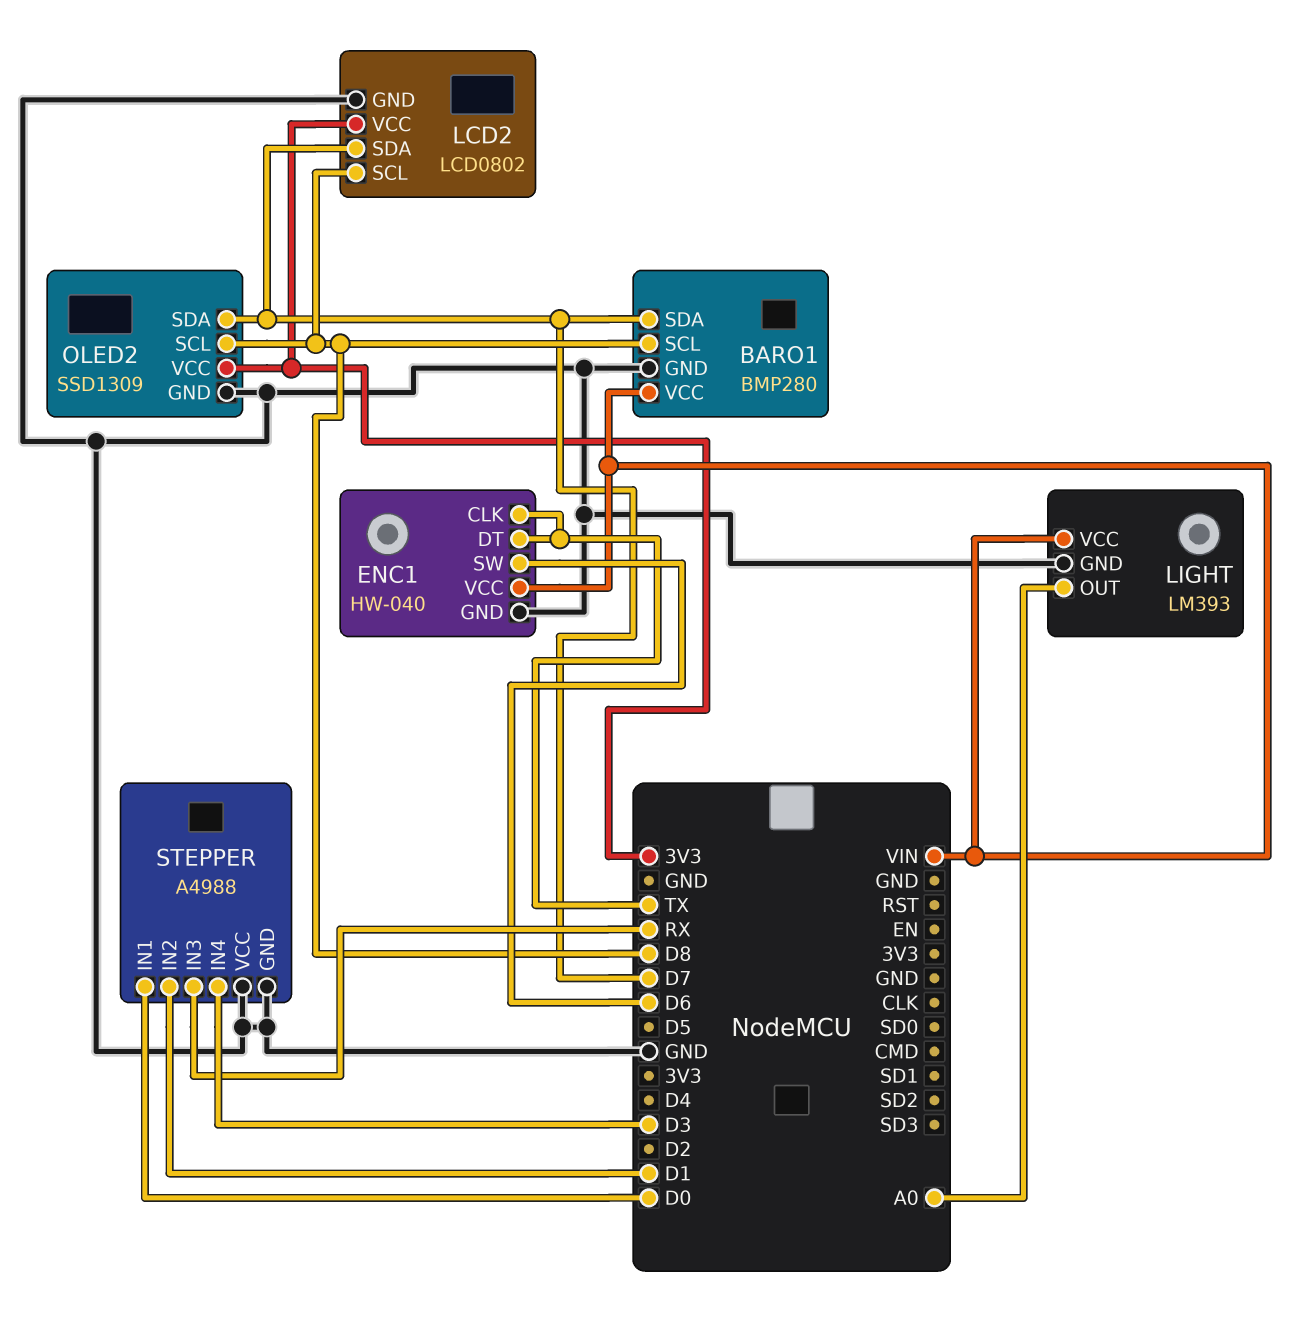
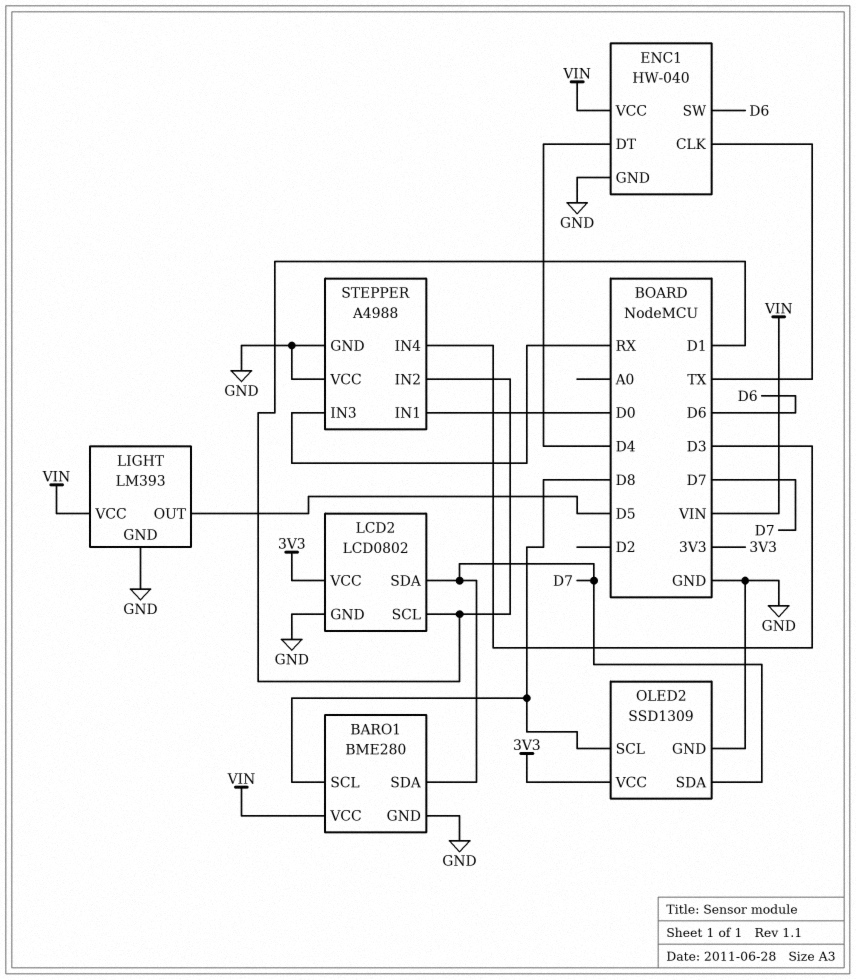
BARO1: BMP280 -> BME280
ENC1 pin DT: TX -> D4
LCD2 pin SCL: D8 -> D1
LIGHT pin OUT: A0 -> D5

